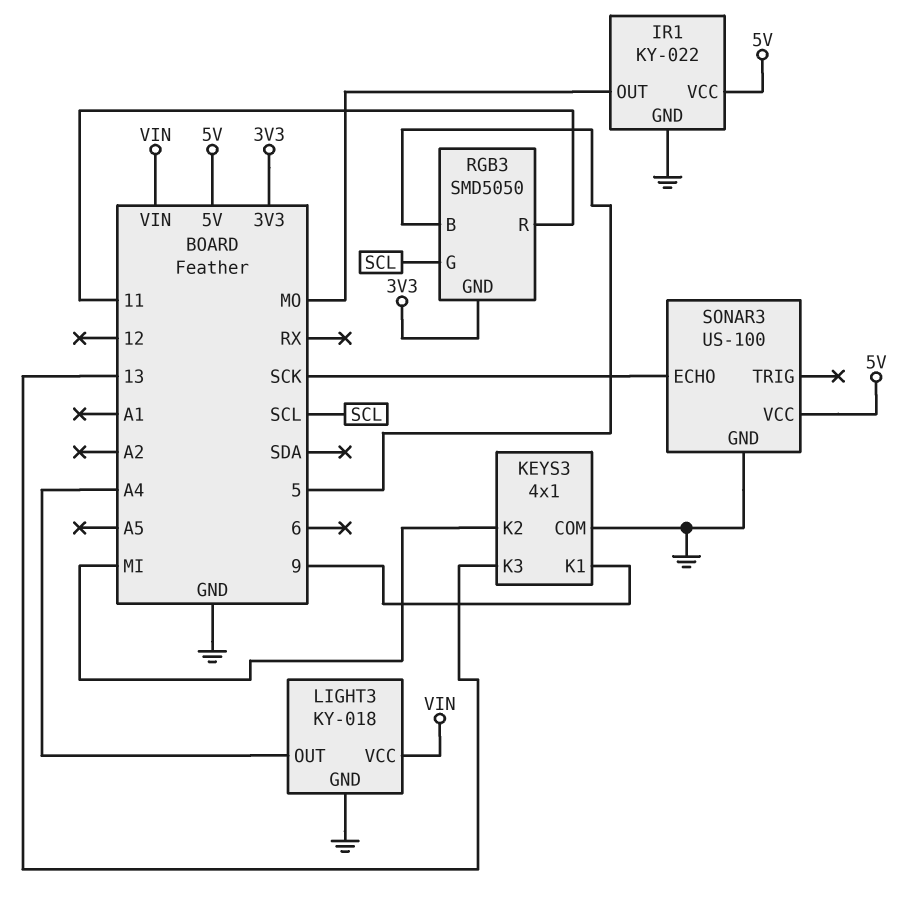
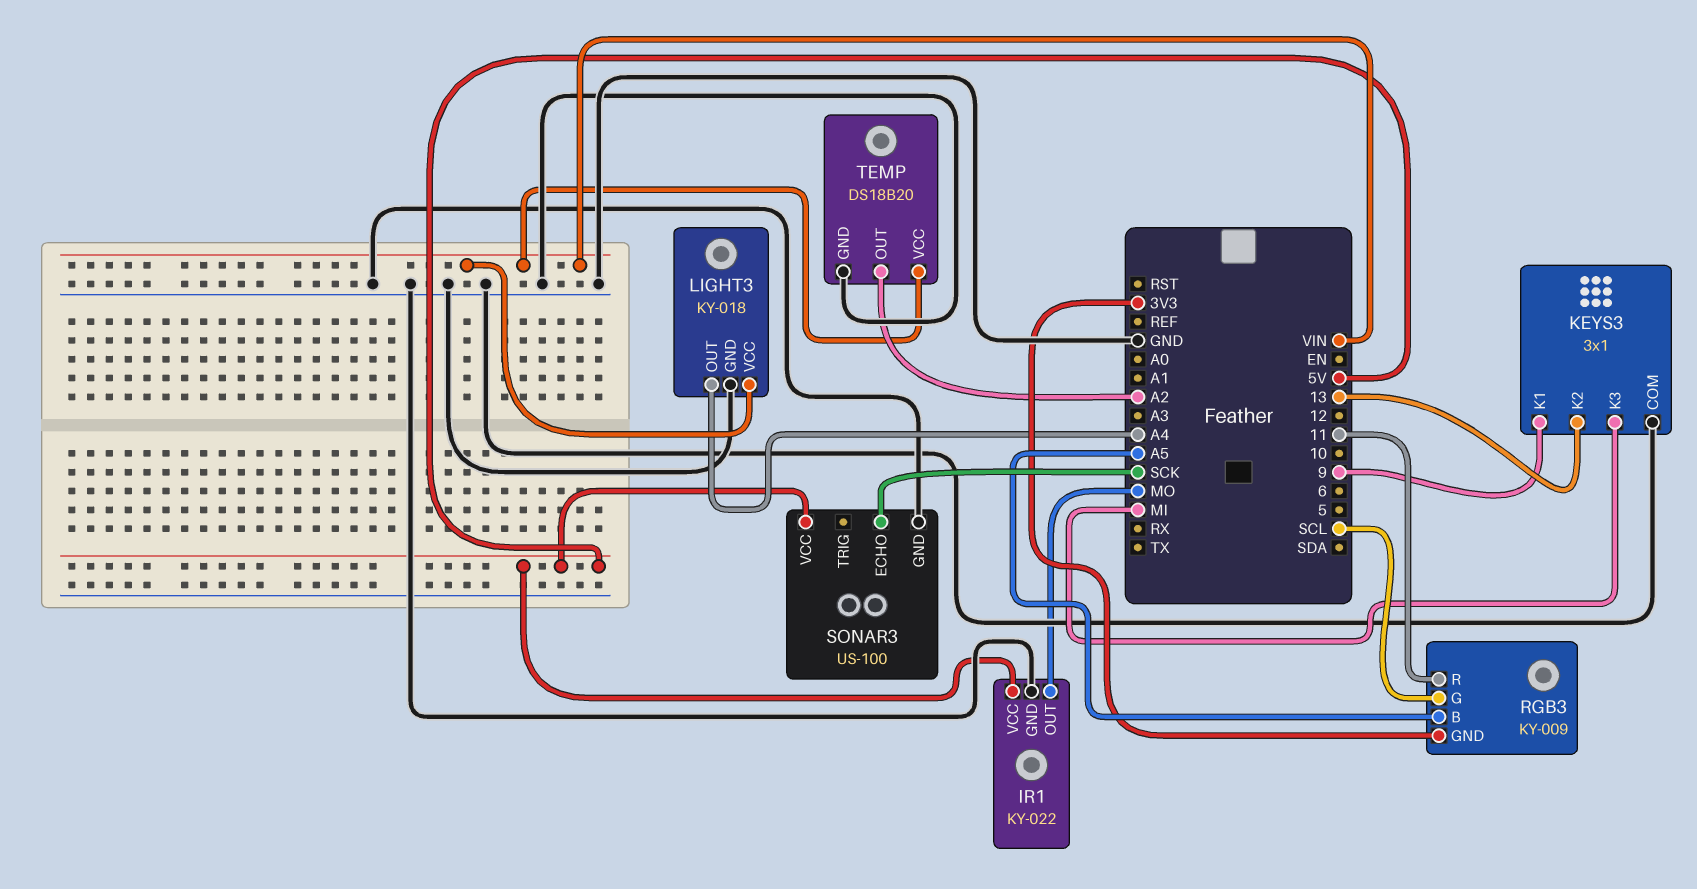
KEYS3: 4x1 -> 3x1
KEYS3 pin K2: MI -> 13
KEYS3 pin K3: 13 -> MI
RGB3: SMD5050 -> KY-009
RGB3 pin B: 5 -> A5
TEMP: none -> DS18B20
TEMP pin GND: none -> GND
TEMP pin OUT: none -> A2
TEMP pin VCC: none -> VIN

